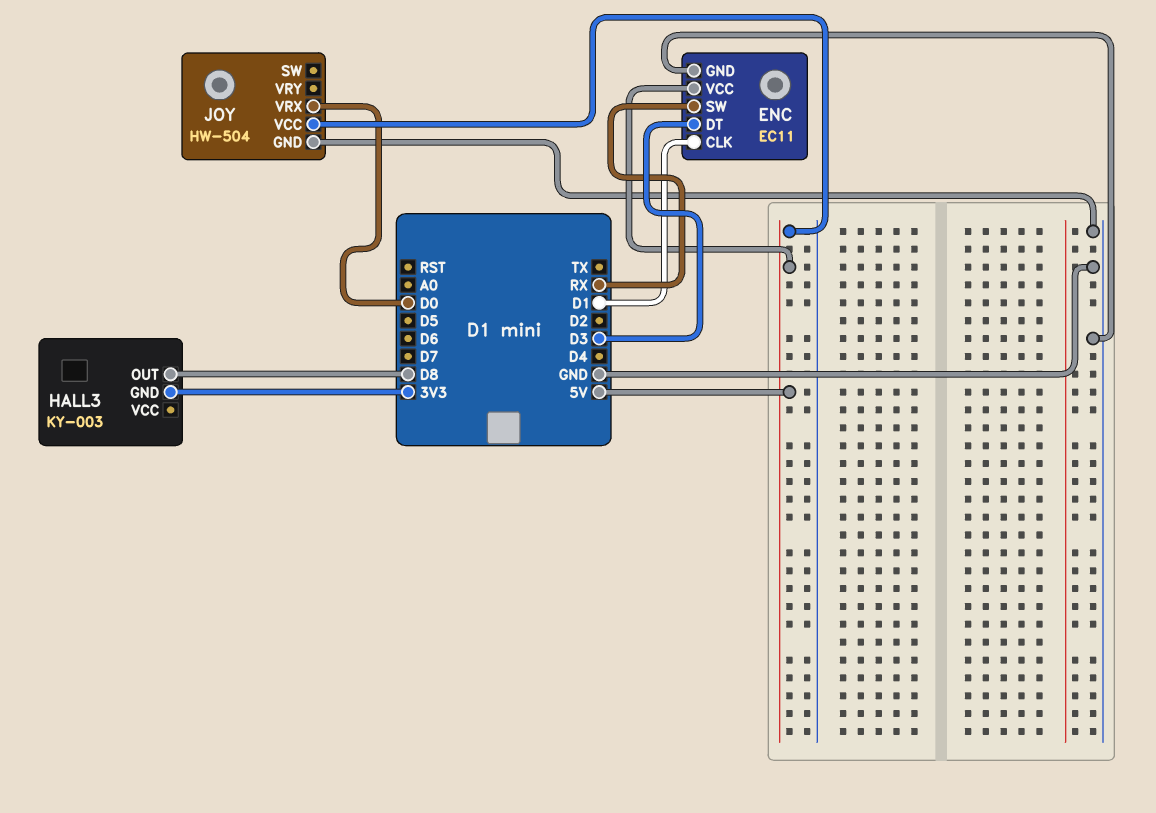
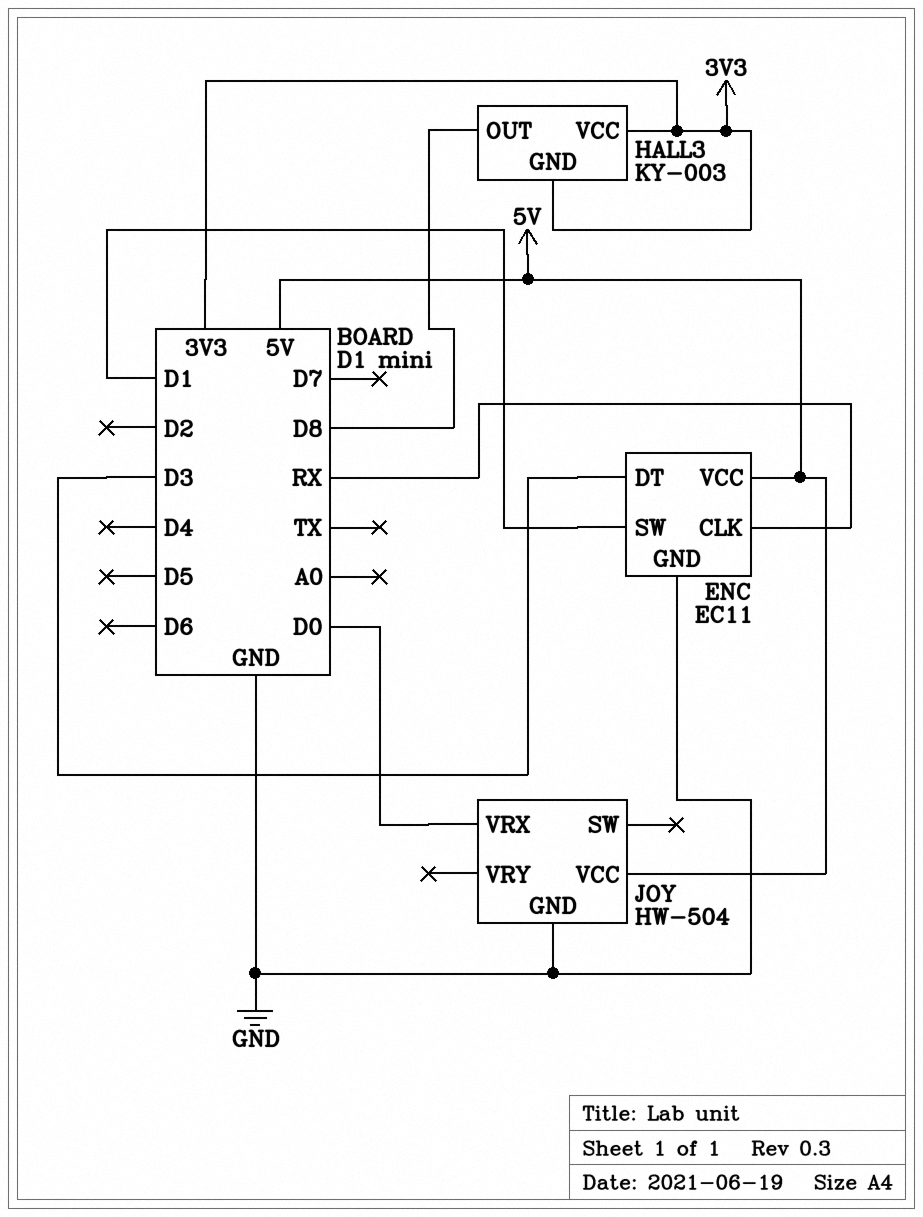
ENC pin CLK: D1 -> RX
ENC pin SW: RX -> D1
HALL3 pin VCC: none -> 3V3

